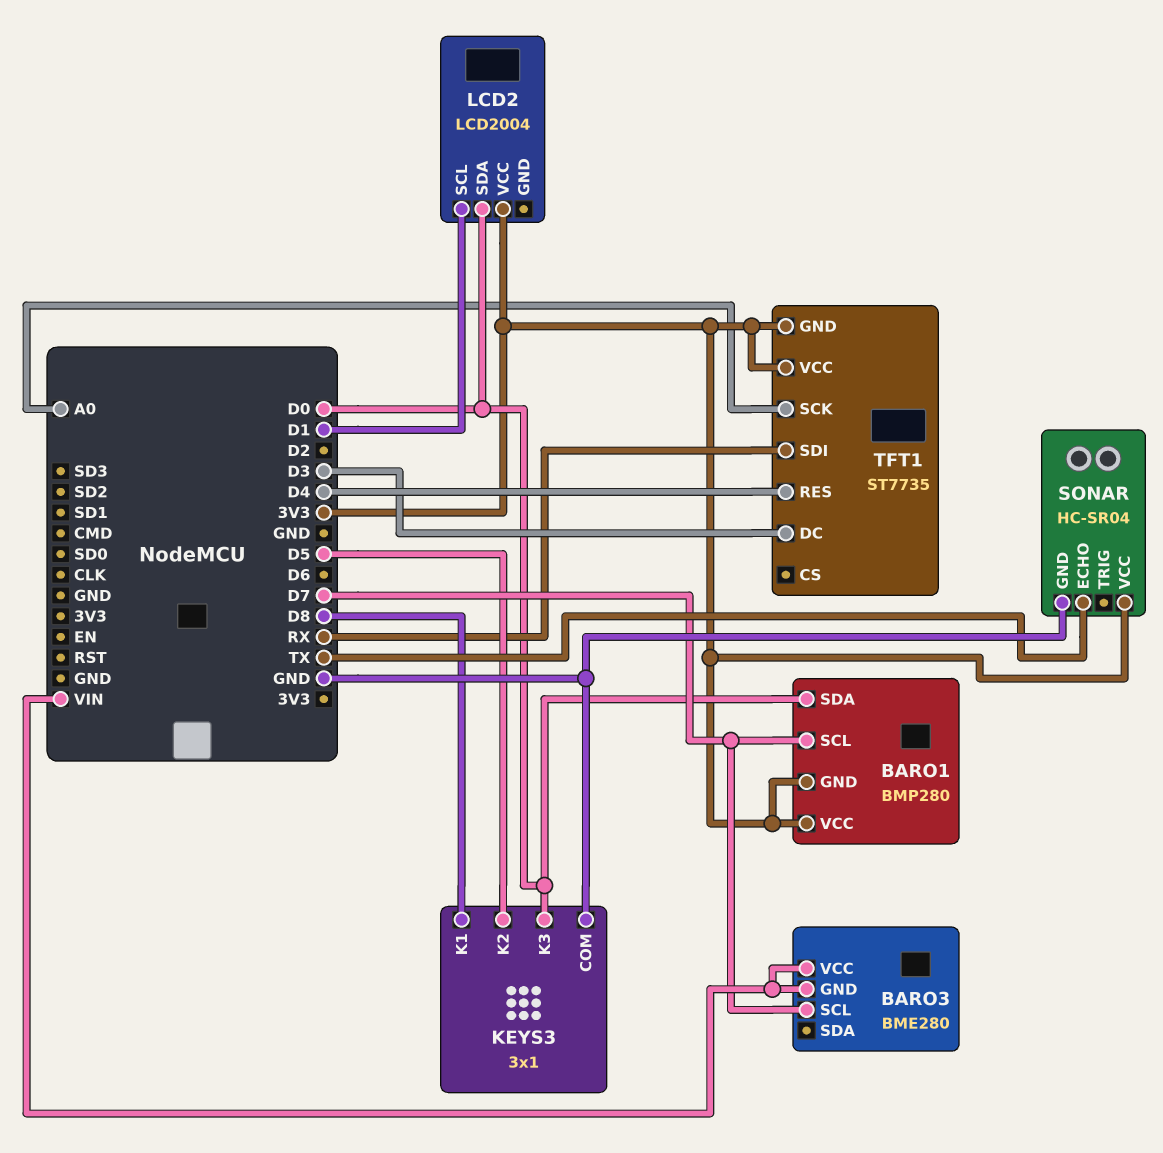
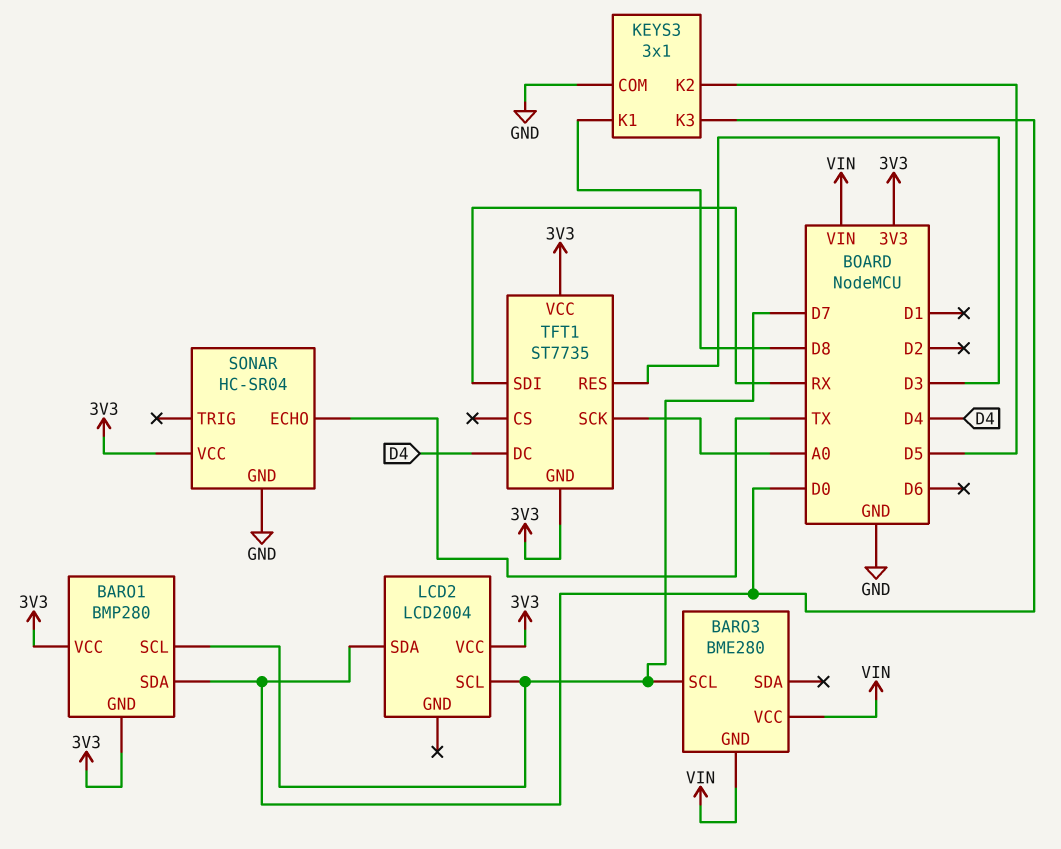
LCD2 pin SCL: D1 -> D7
TFT1 pin DC: D3 -> D4
TFT1 pin RES: D4 -> D3

